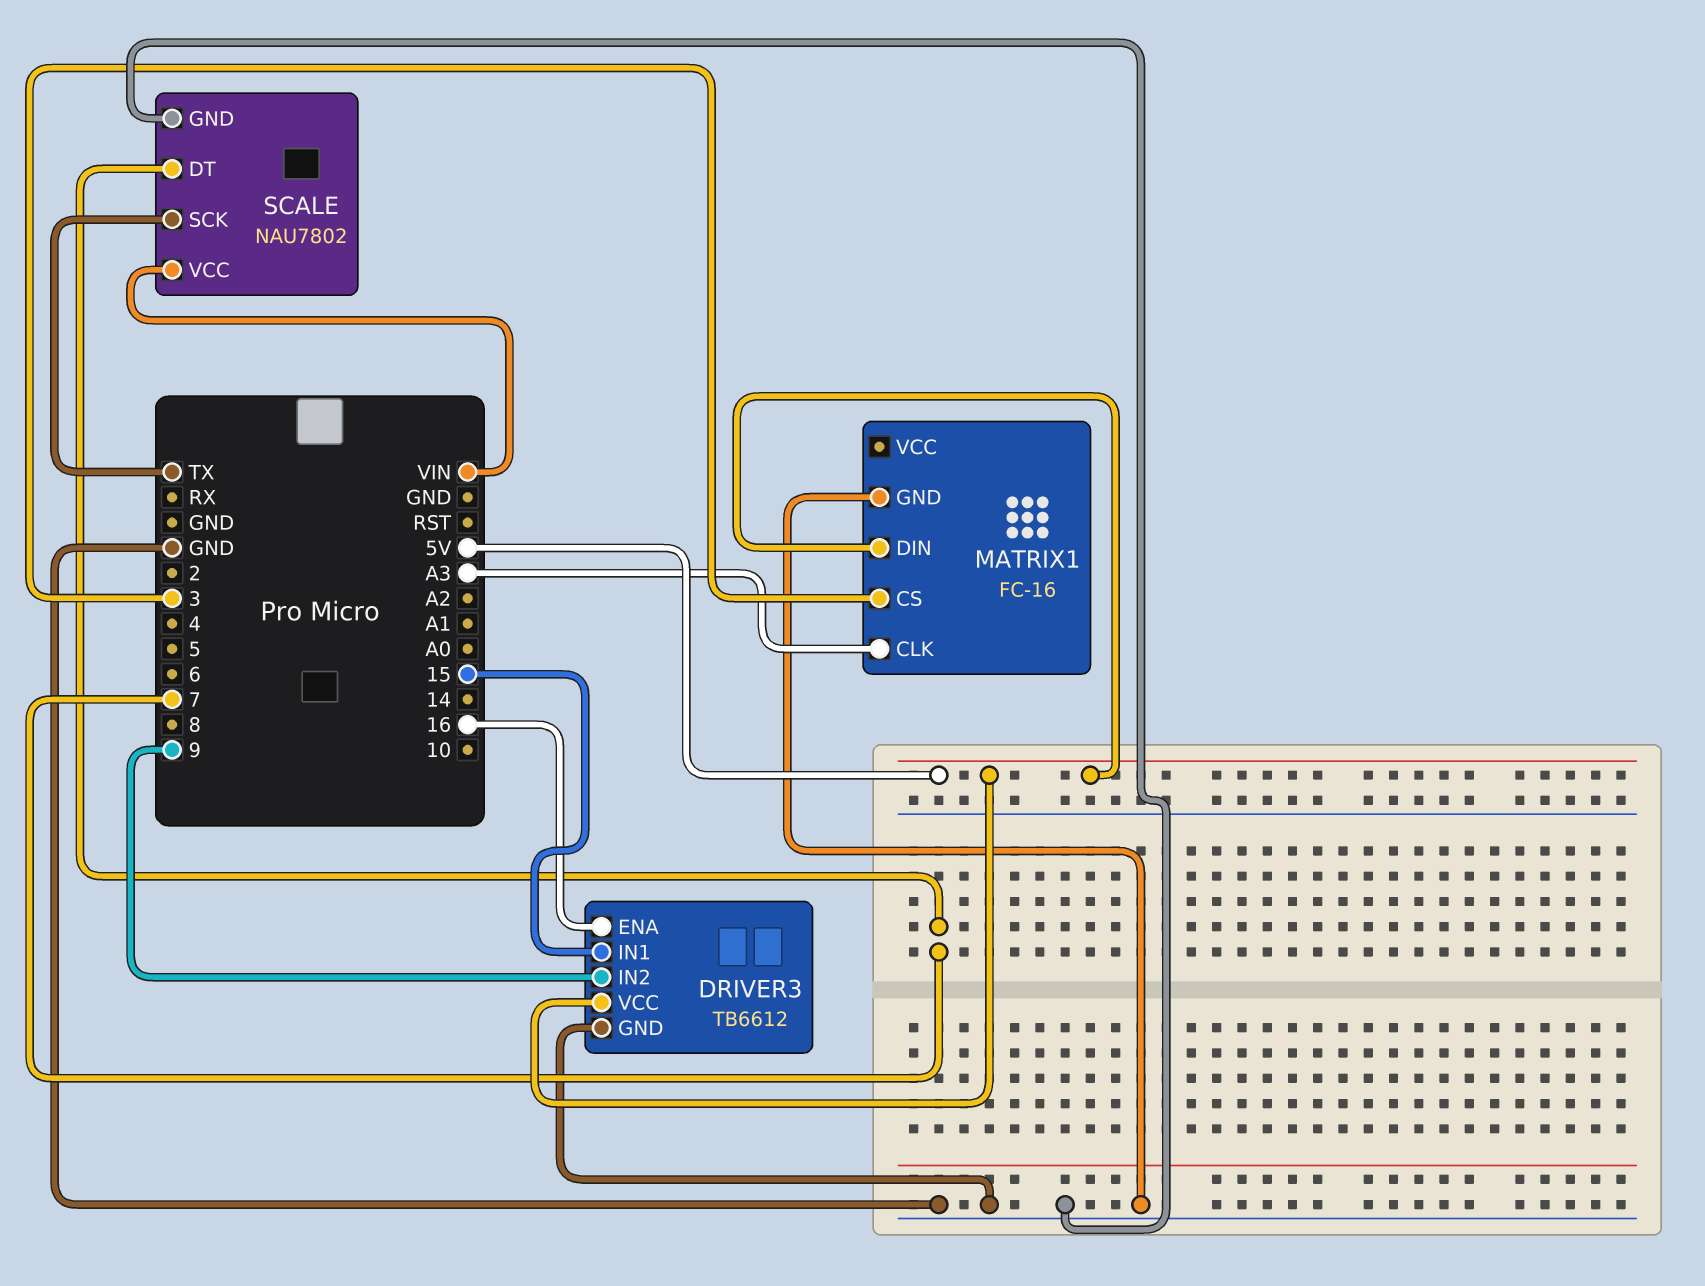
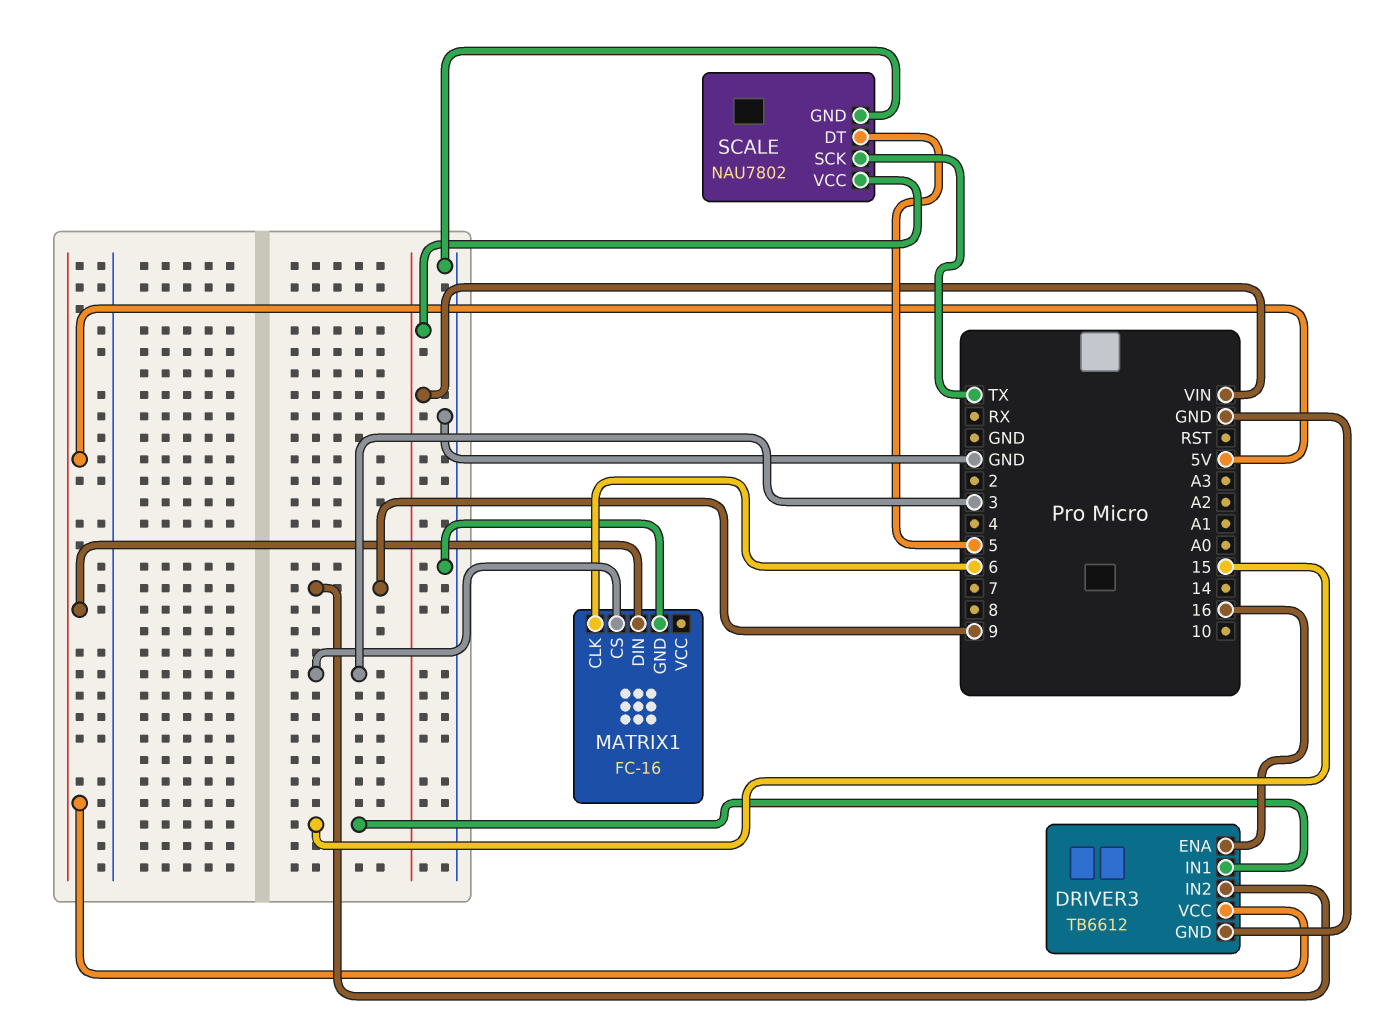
MATRIX1 pin CLK: A3 -> 6
SCALE pin DT: 7 -> 5

